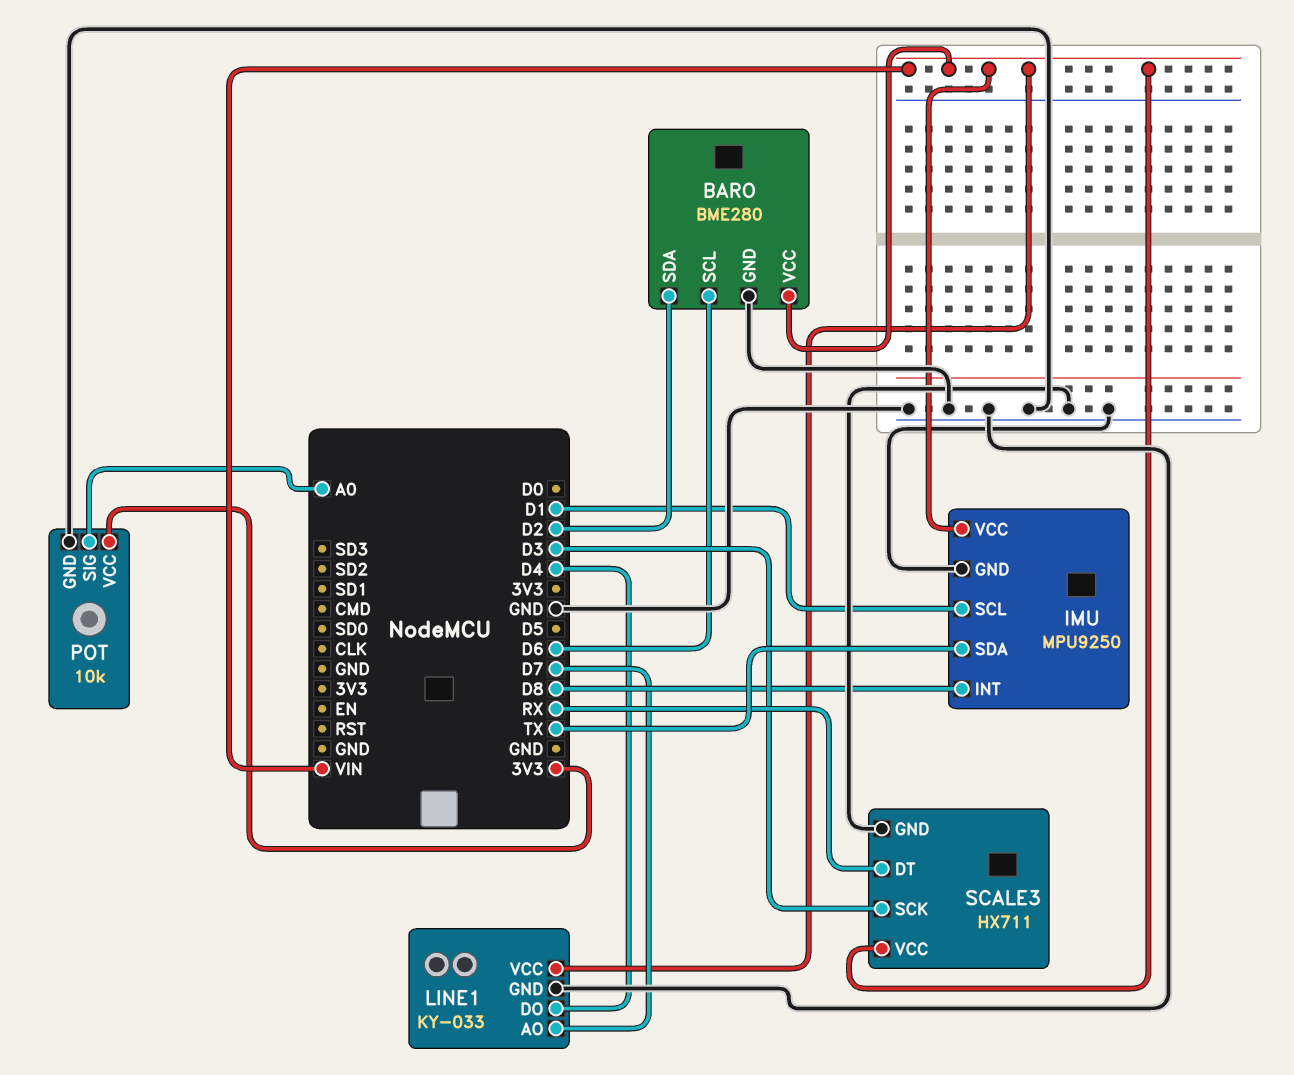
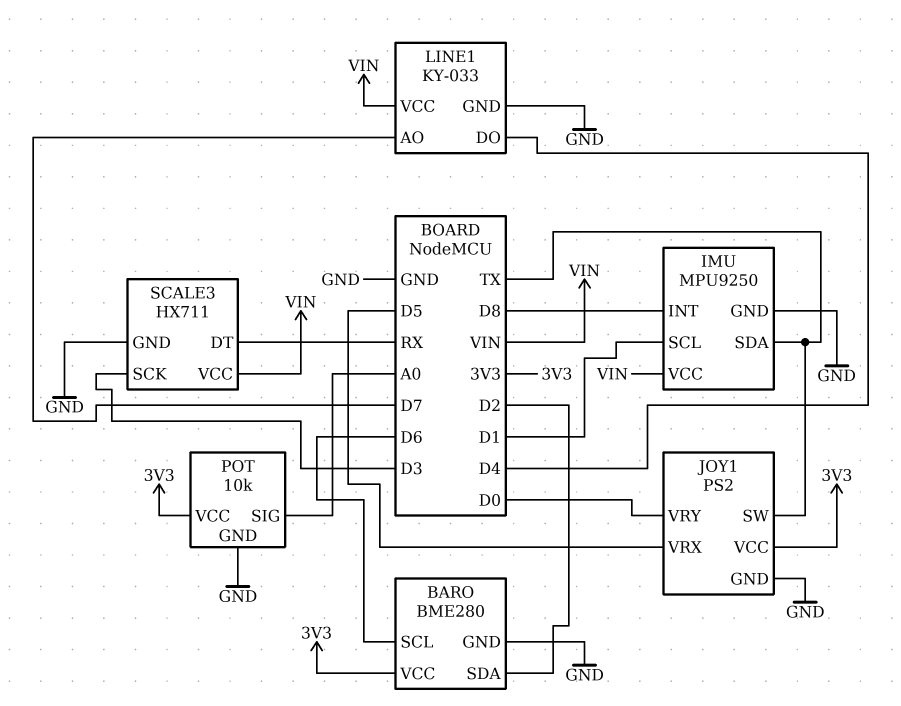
BARO pin VCC: VIN -> 3V3
JOY1: none -> PS2
JOY1 pin GND: none -> GND
JOY1 pin SW: none -> TX
JOY1 pin VCC: none -> 3V3
JOY1 pin VRX: none -> D5
JOY1 pin VRY: none -> D0

